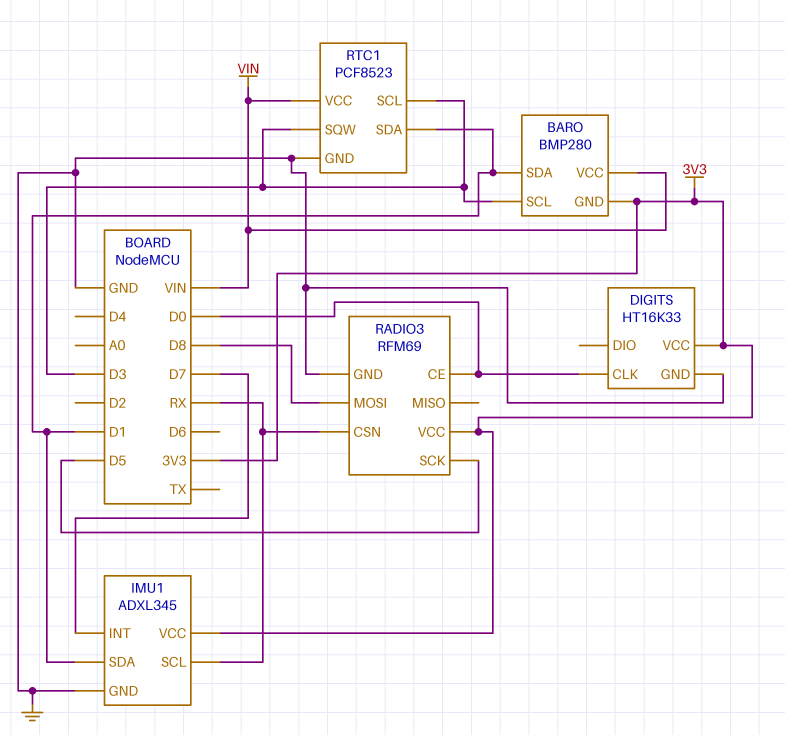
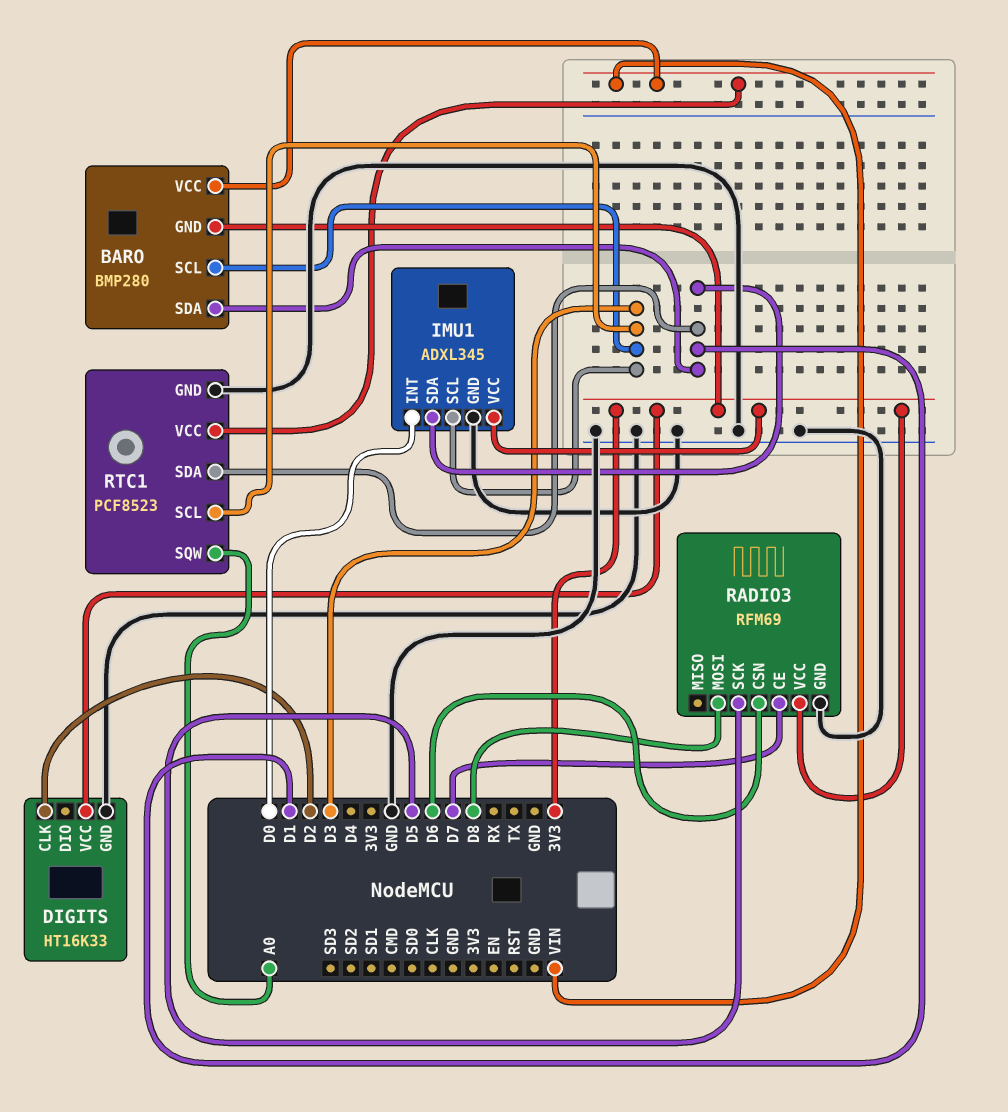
DIGITS pin CLK: D0 -> D2
IMU1 pin INT: D7 -> D0
IMU1 pin SCL: RX -> D3
RADIO3 pin CE: D0 -> D7
RADIO3 pin CSN: RX -> D6
RTC1 pin SQW: D3 -> A0

